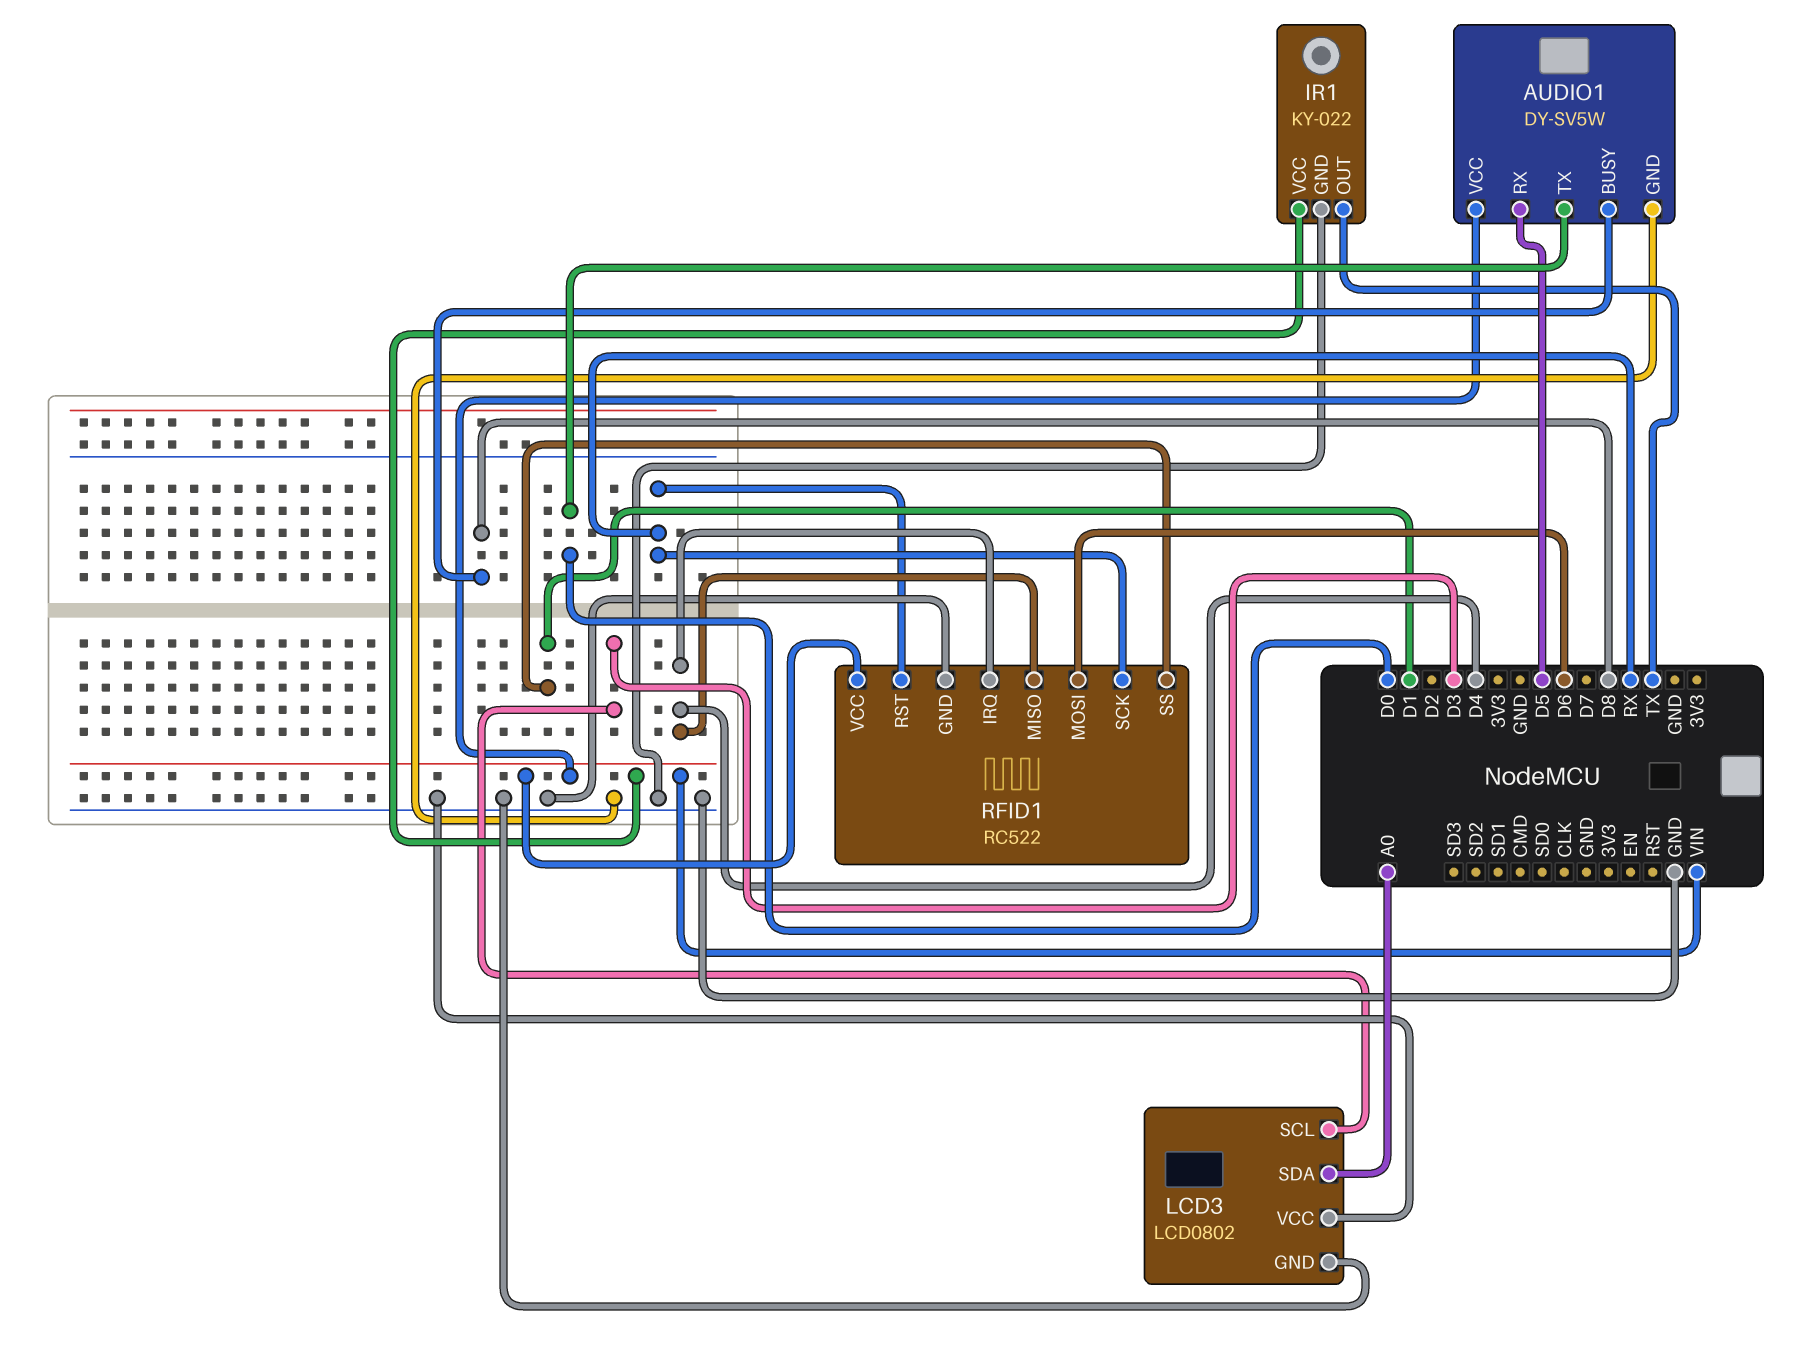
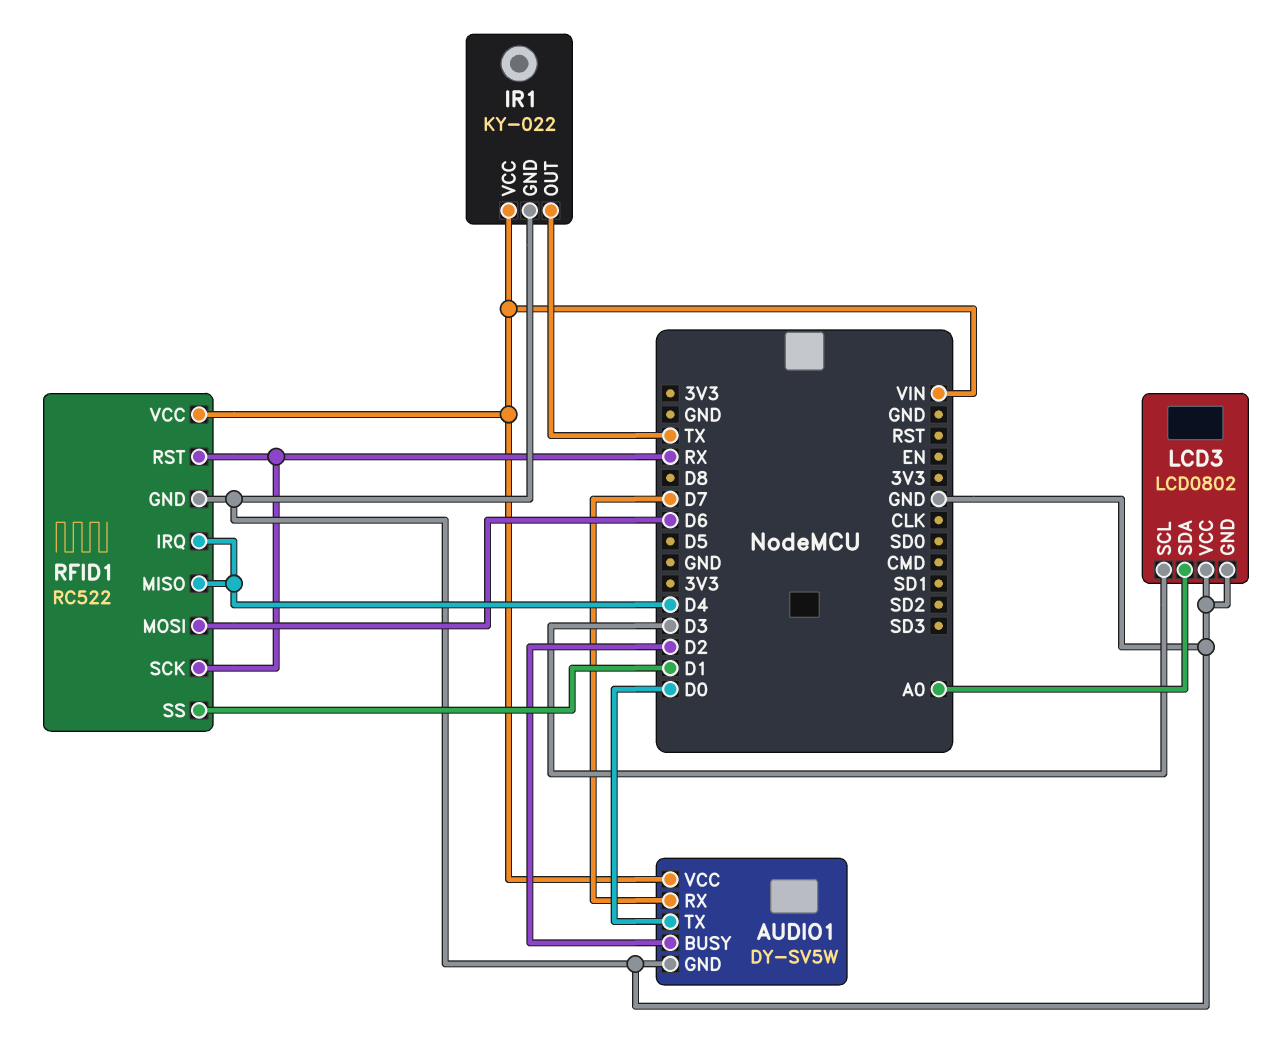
AUDIO1 pin BUSY: D8 -> D2
AUDIO1 pin RX: D5 -> D7

